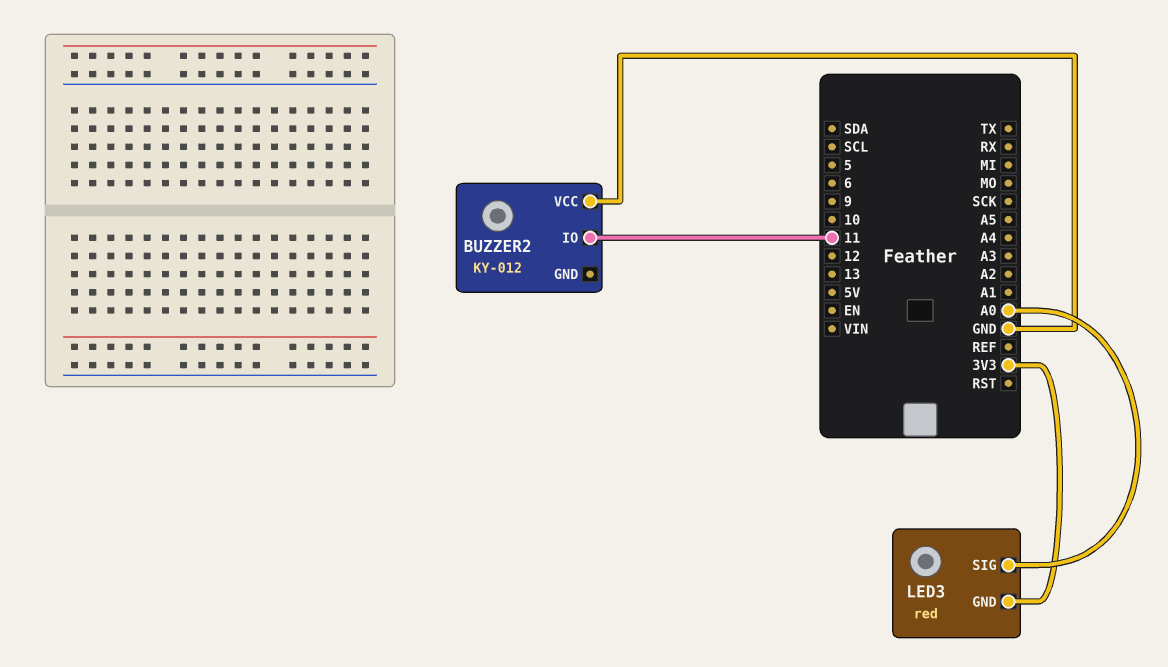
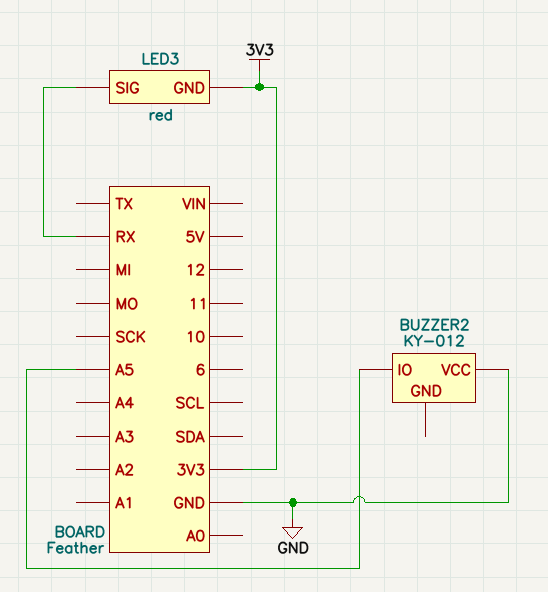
BUZZER2 pin IO: 11 -> A5
LED3 pin SIG: A0 -> RX

